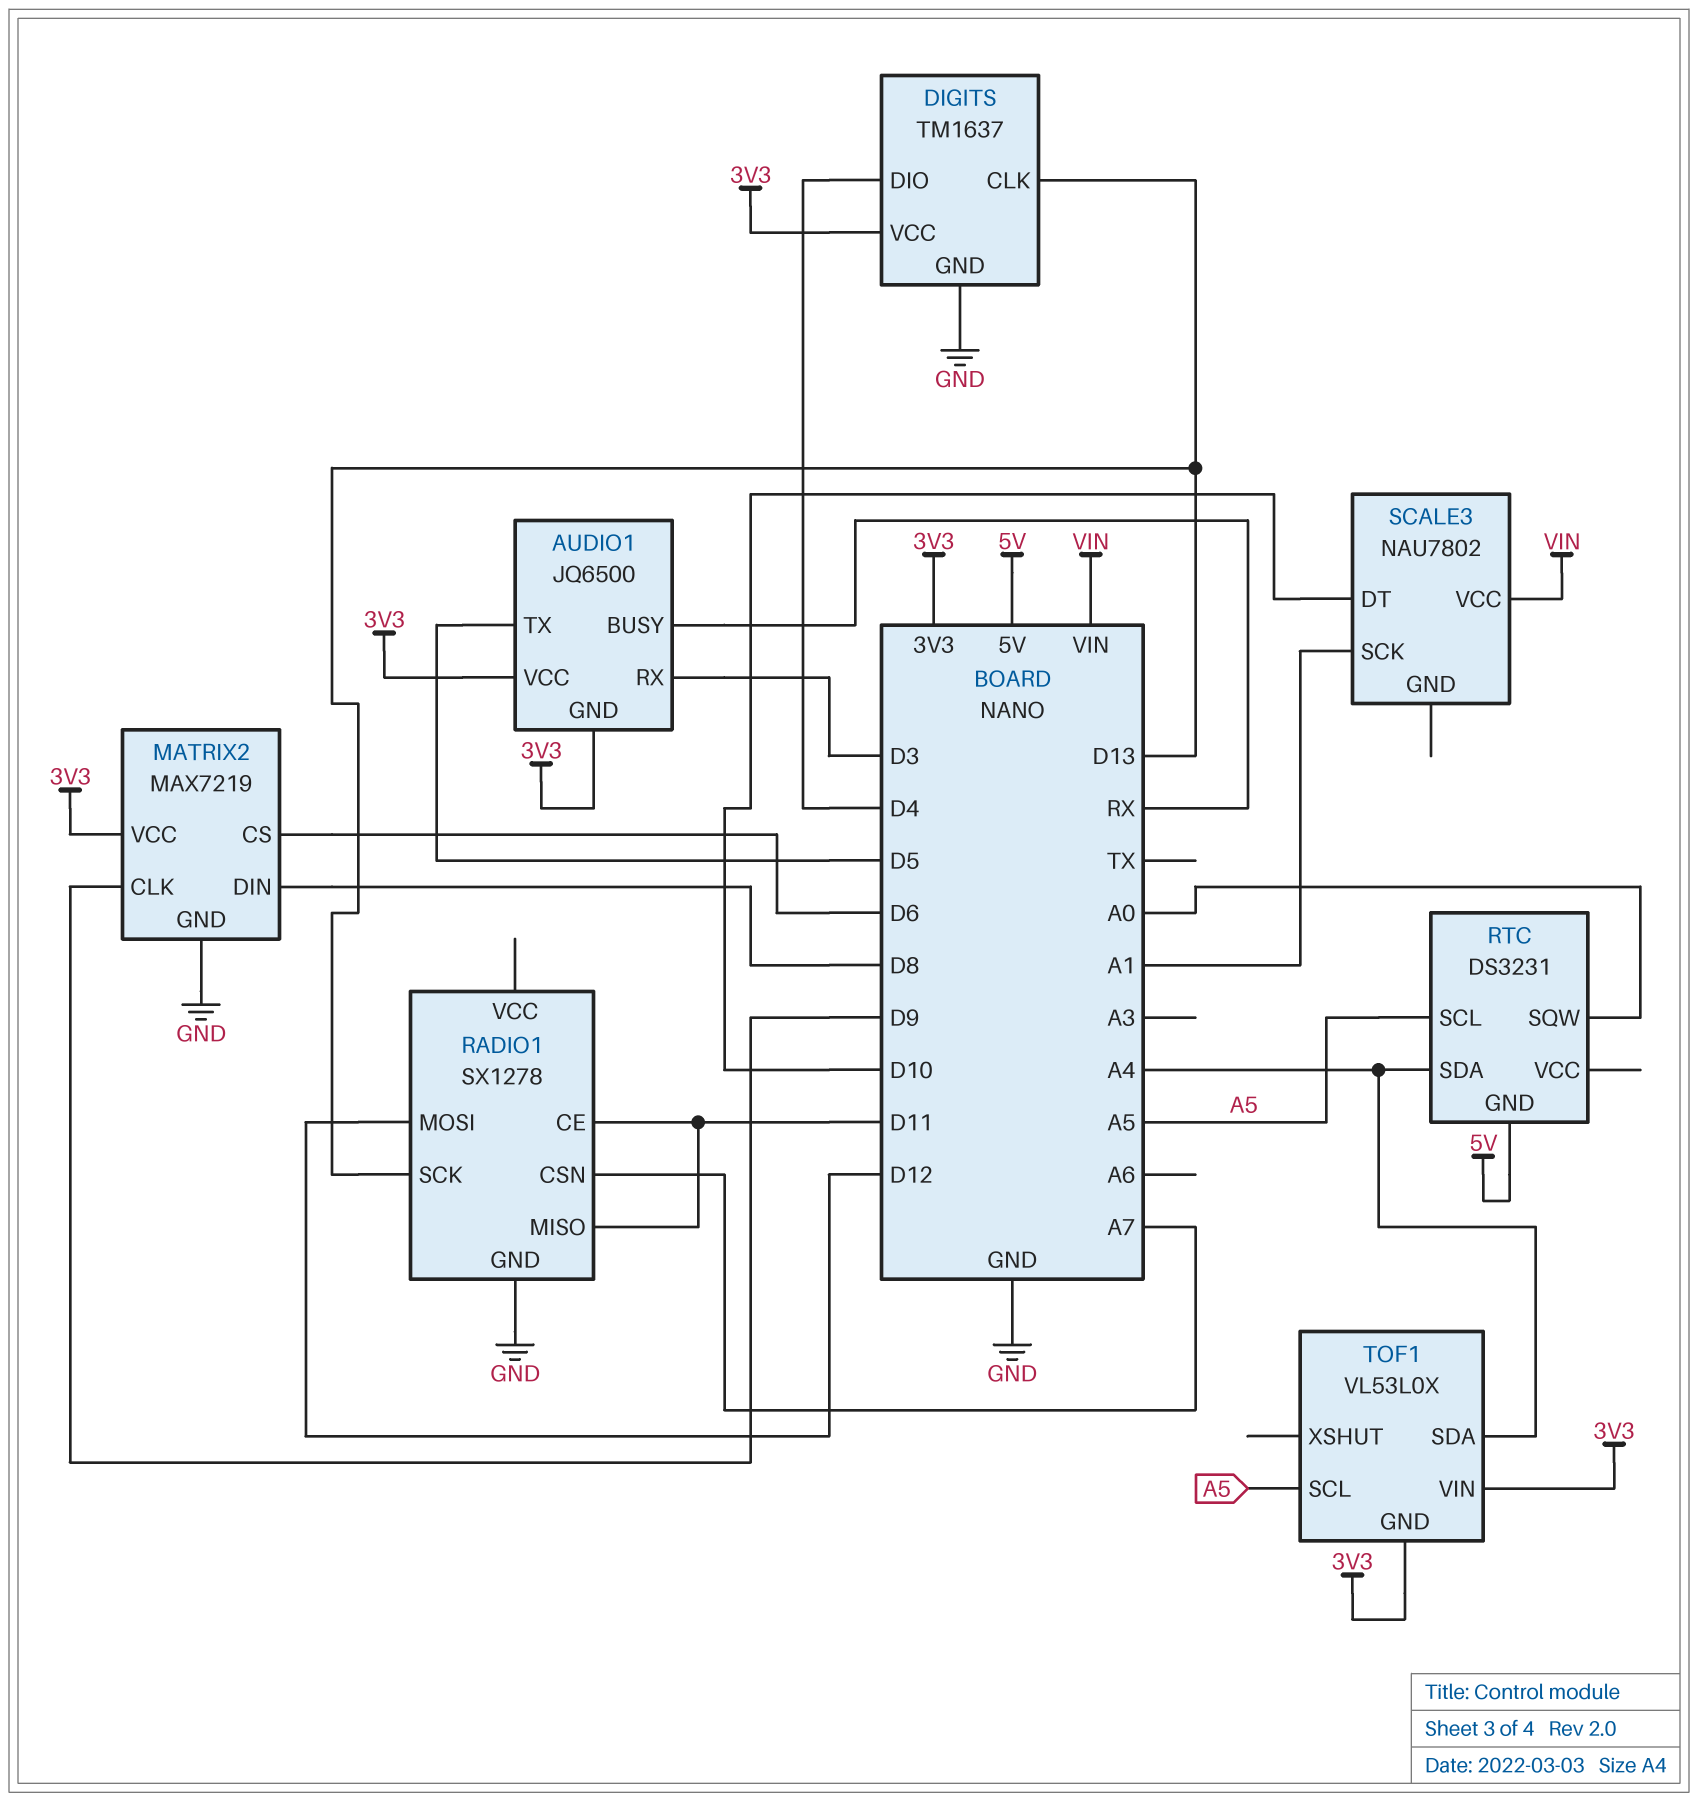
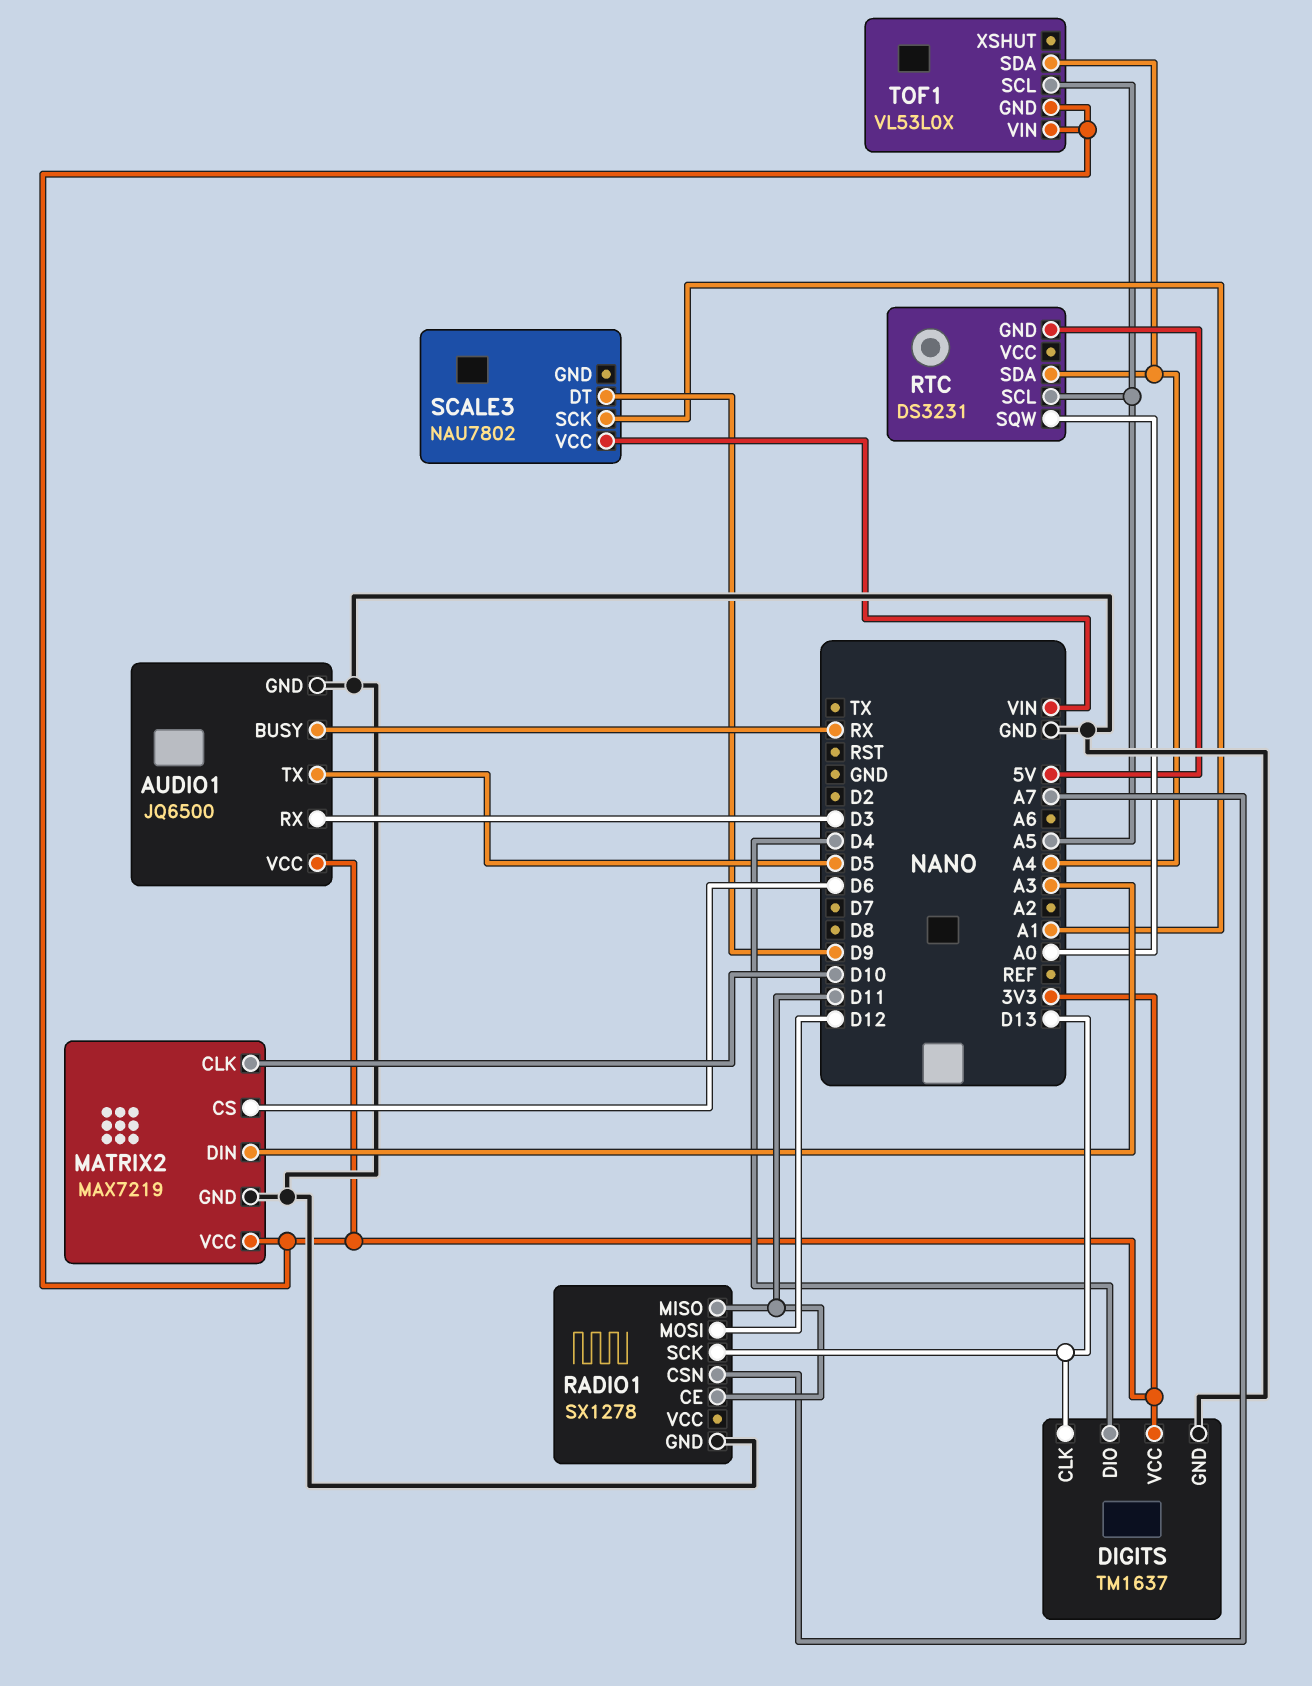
AUDIO1 pin GND: 3V3 -> GND
MATRIX2 pin CLK: D9 -> D10
MATRIX2 pin DIN: D8 -> A3
SCALE3 pin DT: D10 -> D9

